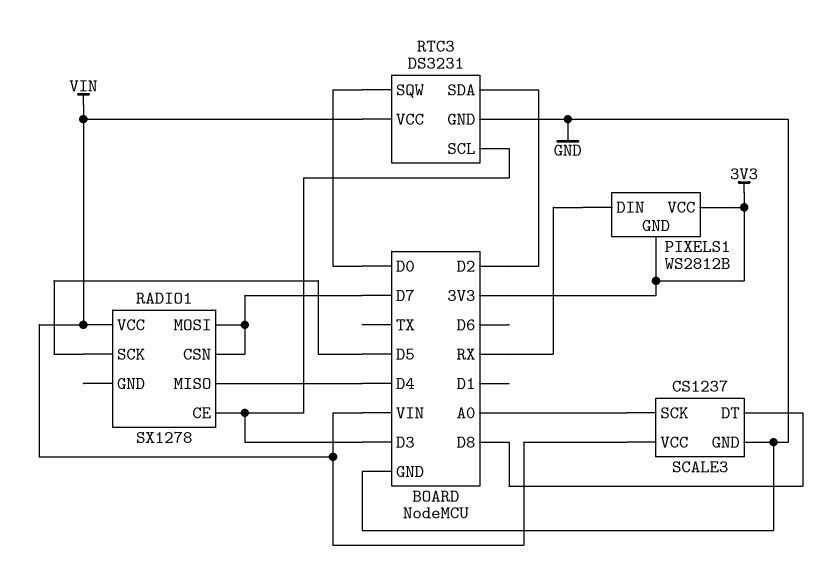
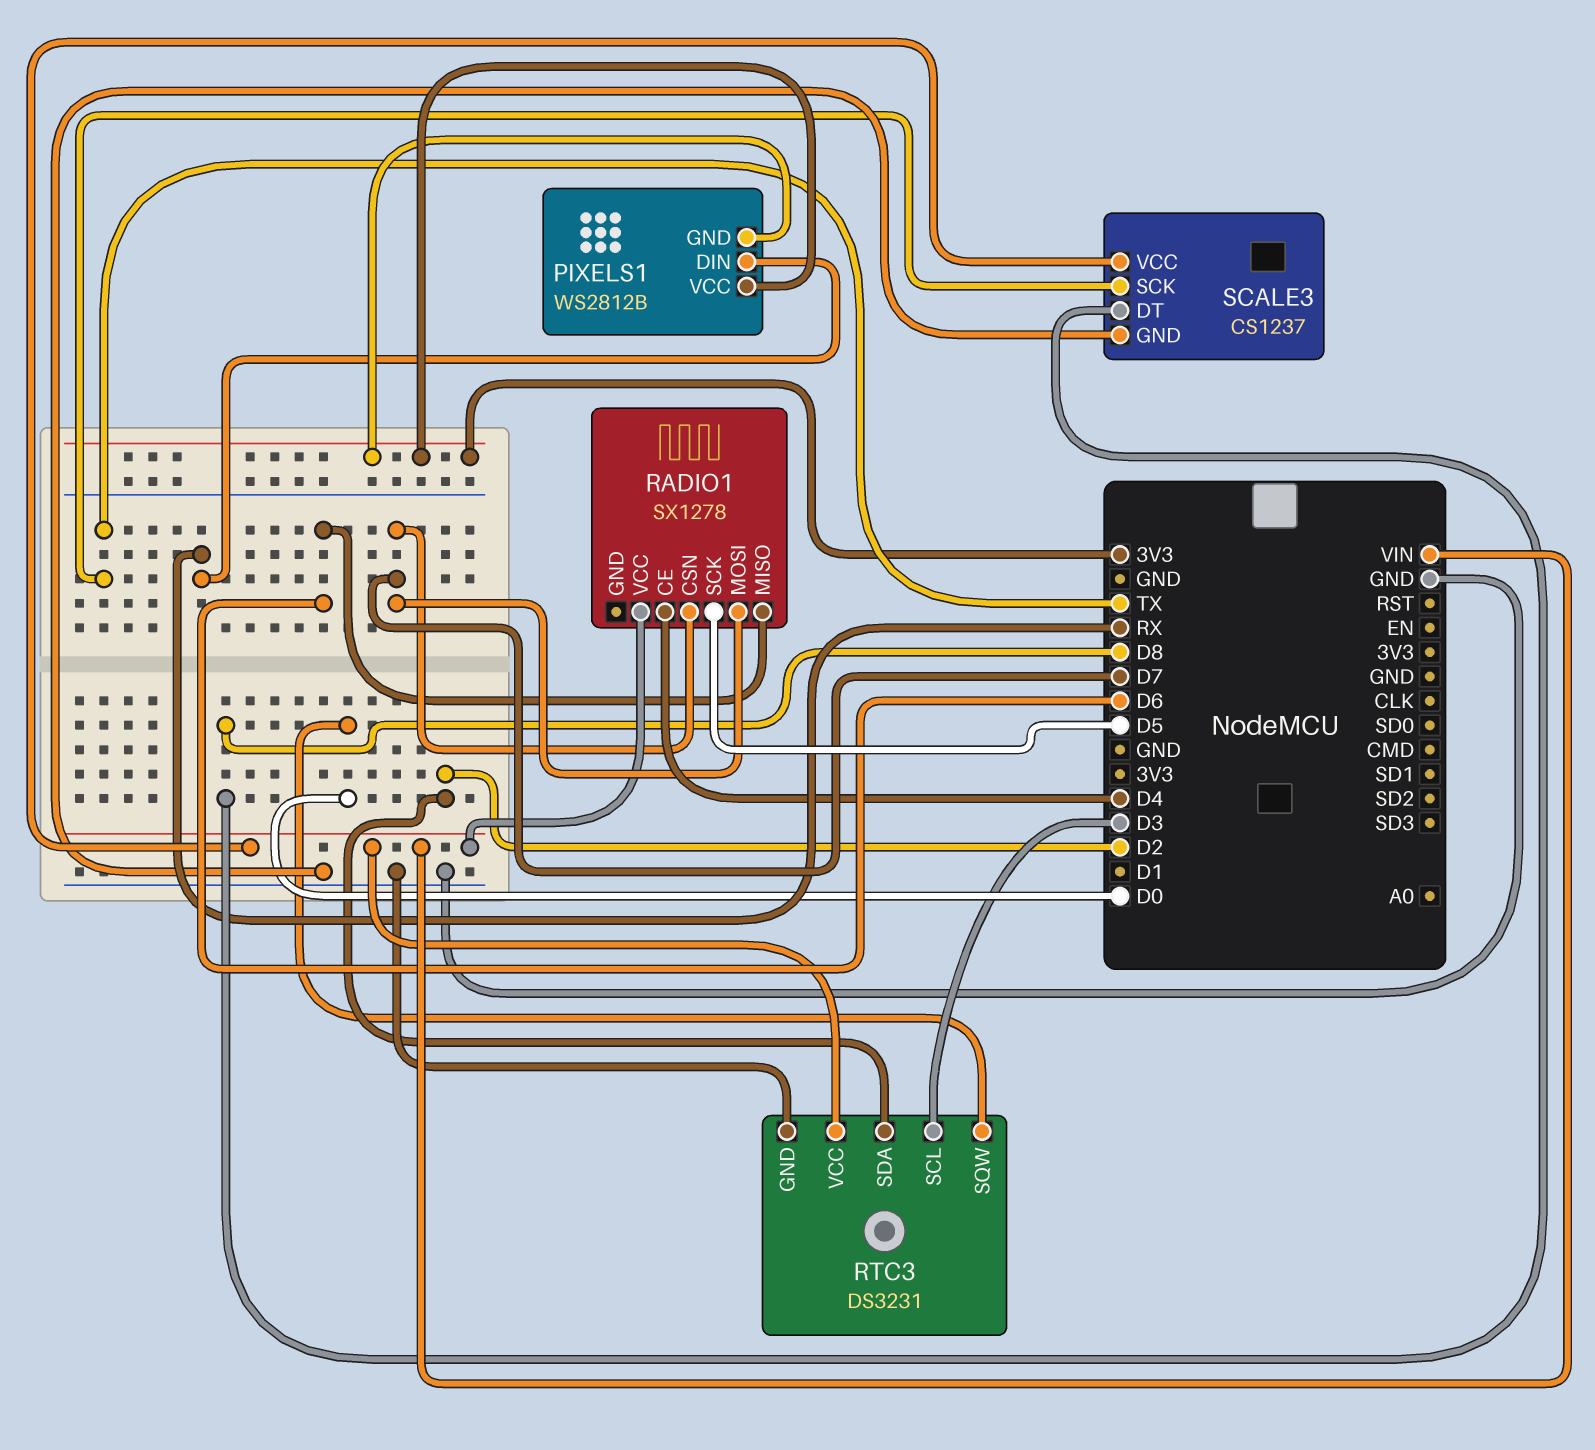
RADIO1 pin CE: D3 -> D4
RADIO1 pin MISO: D4 -> D6
SCALE3 pin SCK: A0 -> TX

